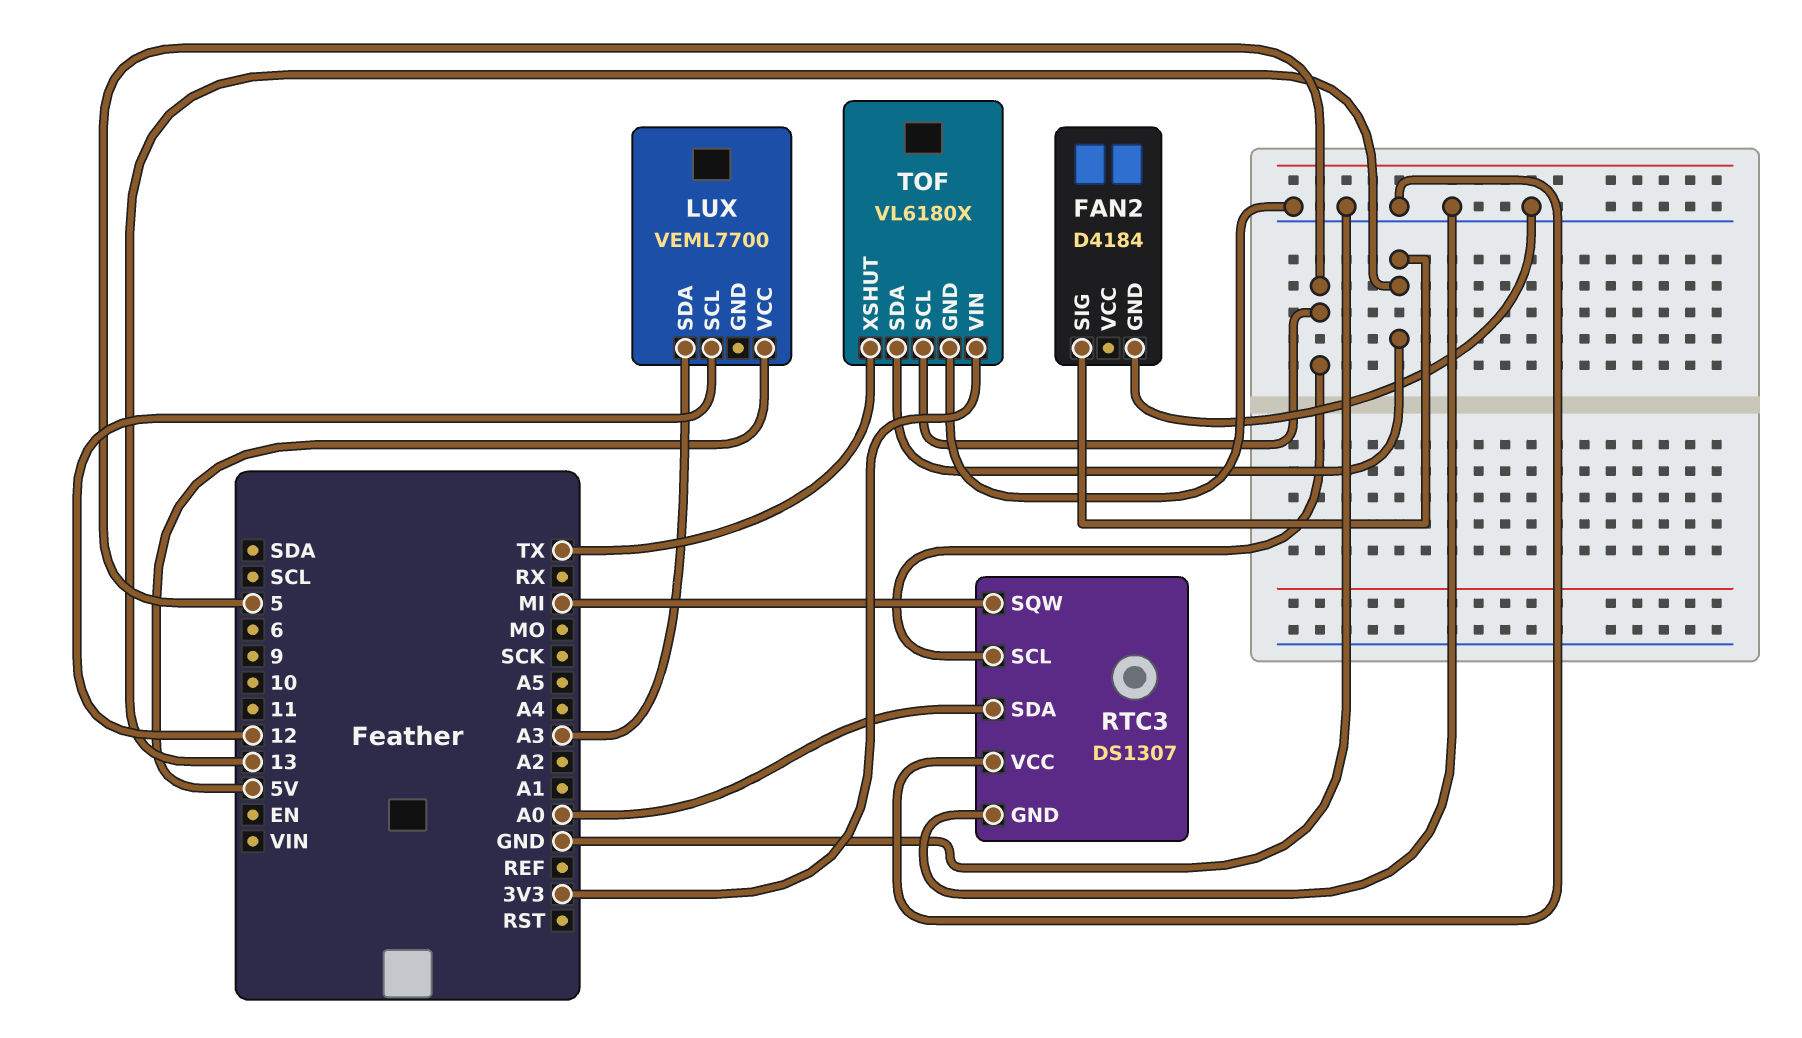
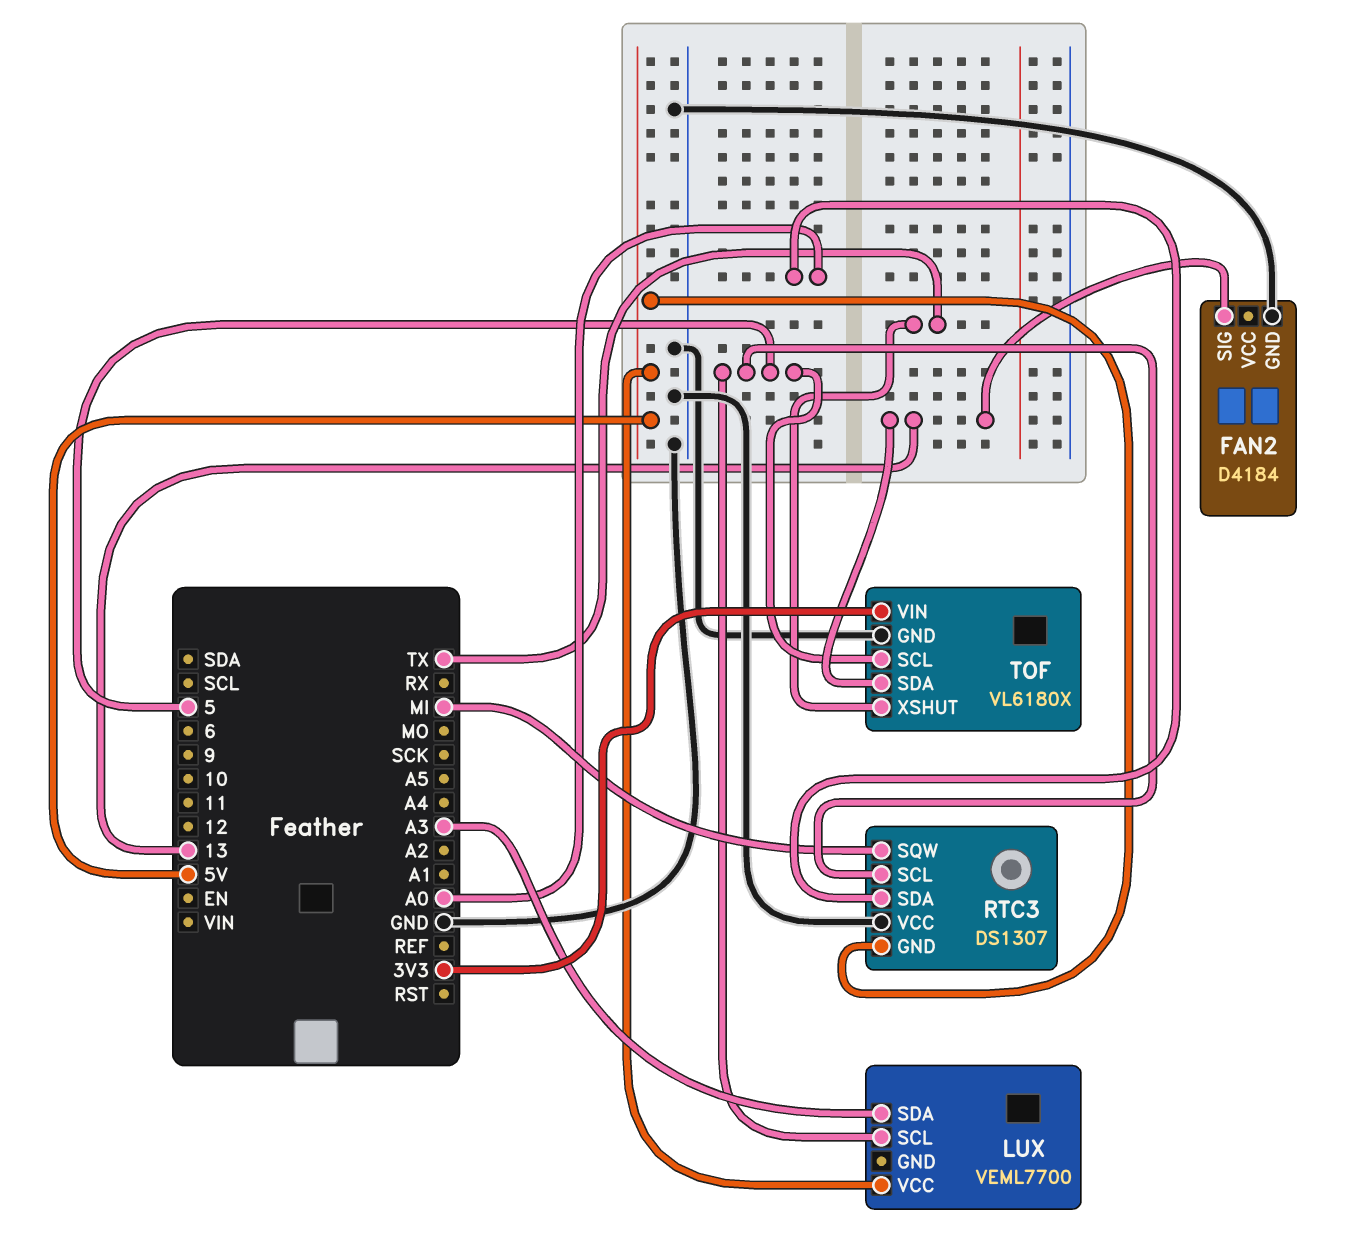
LUX pin SCL: 12 -> 5
RTC3 pin GND: GND -> 5V

